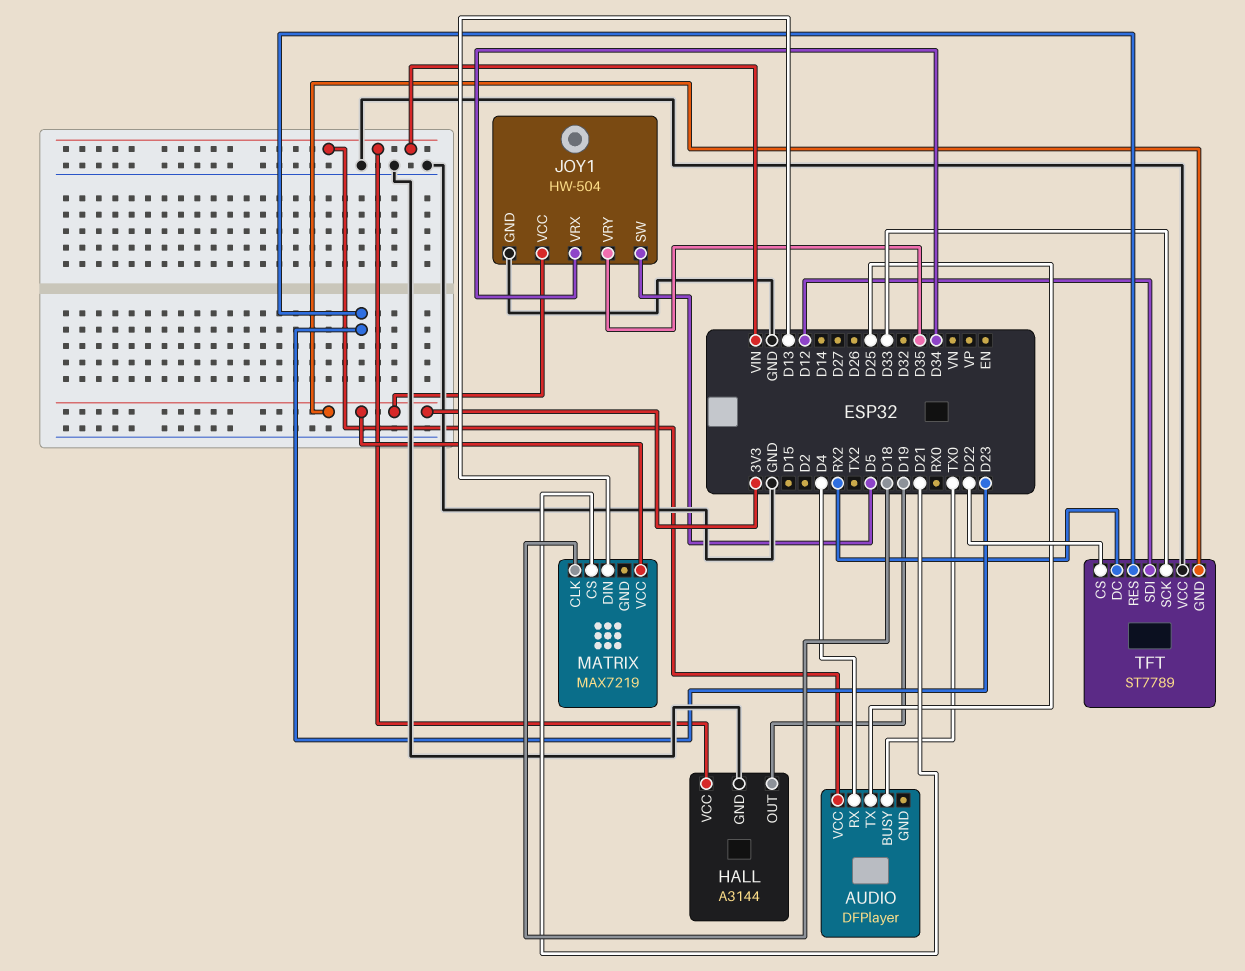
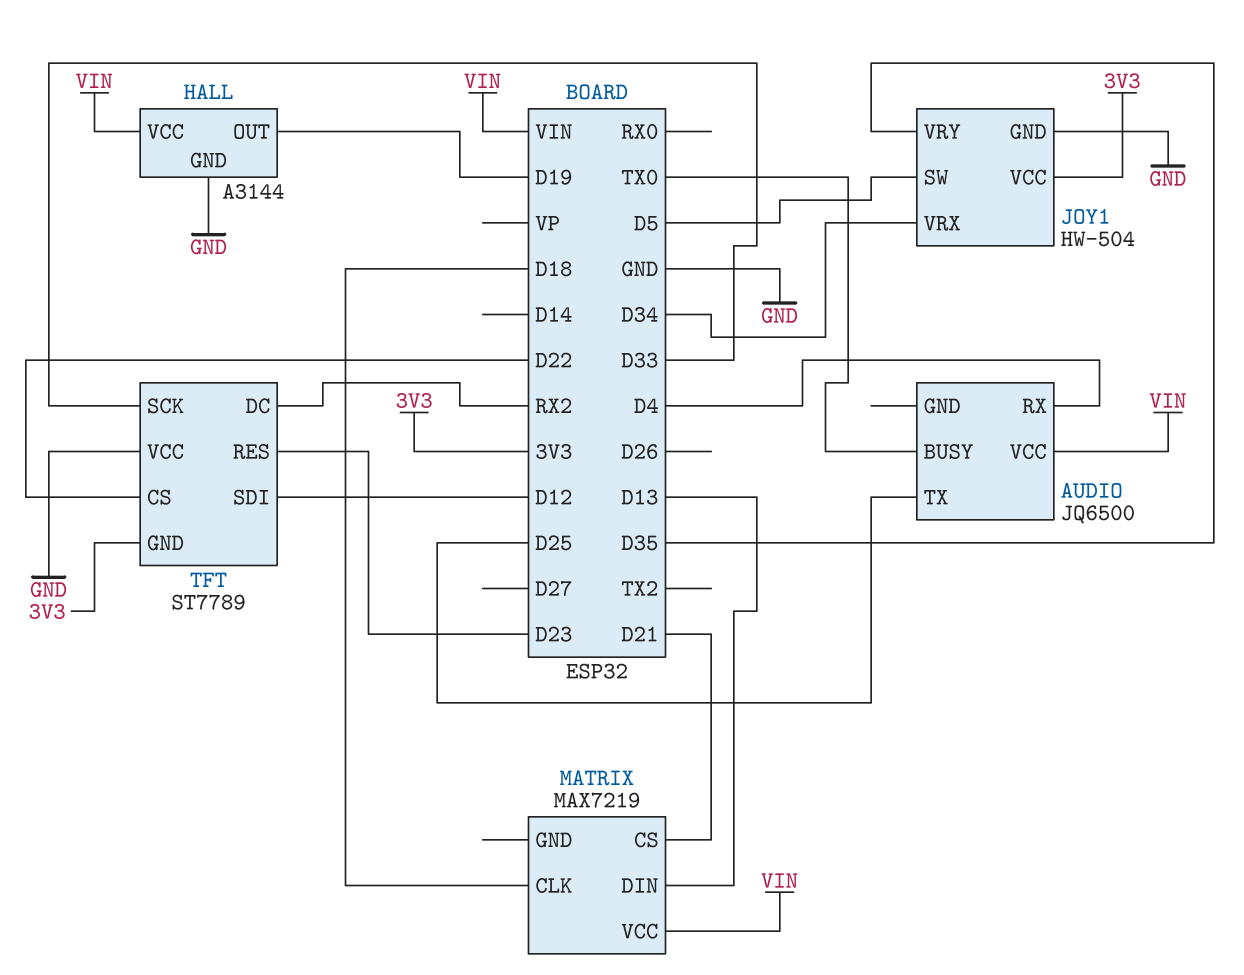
AUDIO: DFPlayer -> JQ6500
MATRIX pin VCC: 3V3 -> VIN

